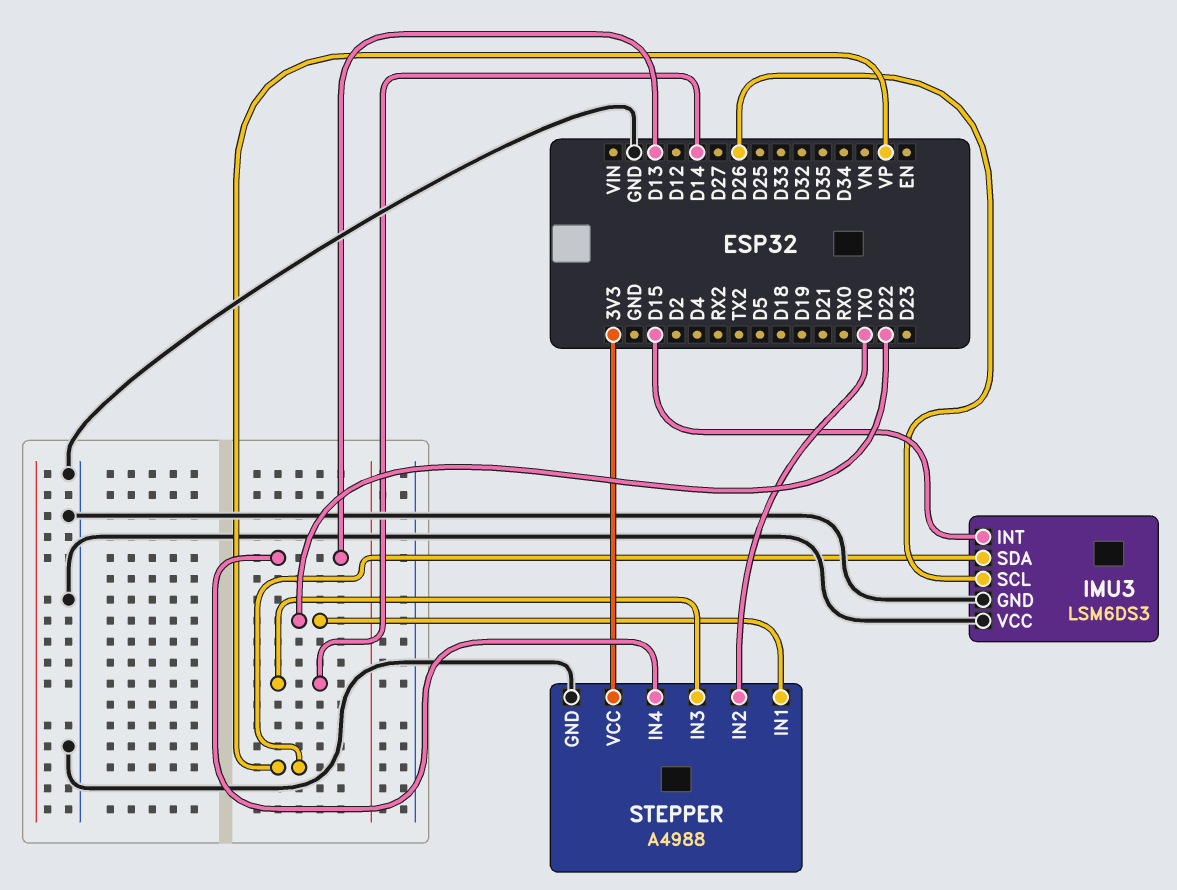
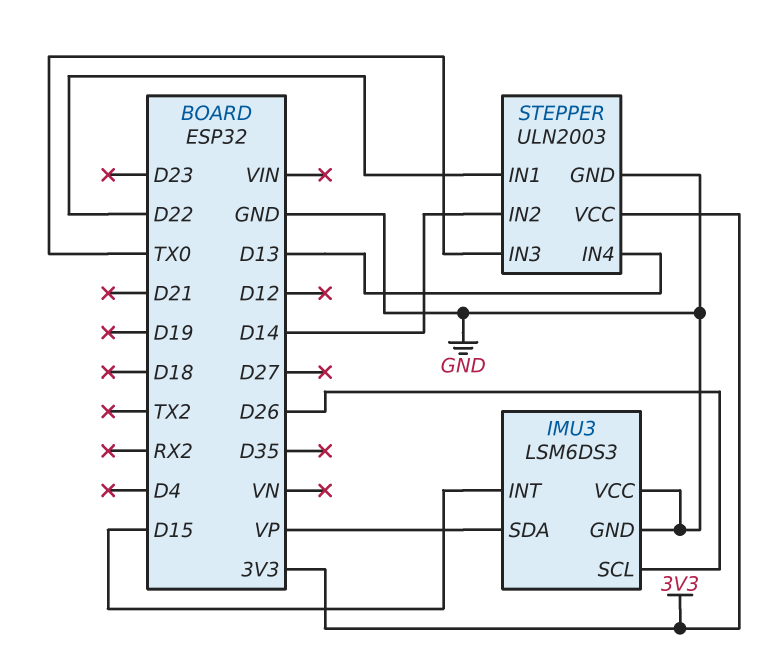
STEPPER: A4988 -> ULN2003
STEPPER pin IN2: TX0 -> D14
STEPPER pin IN3: D14 -> TX0

